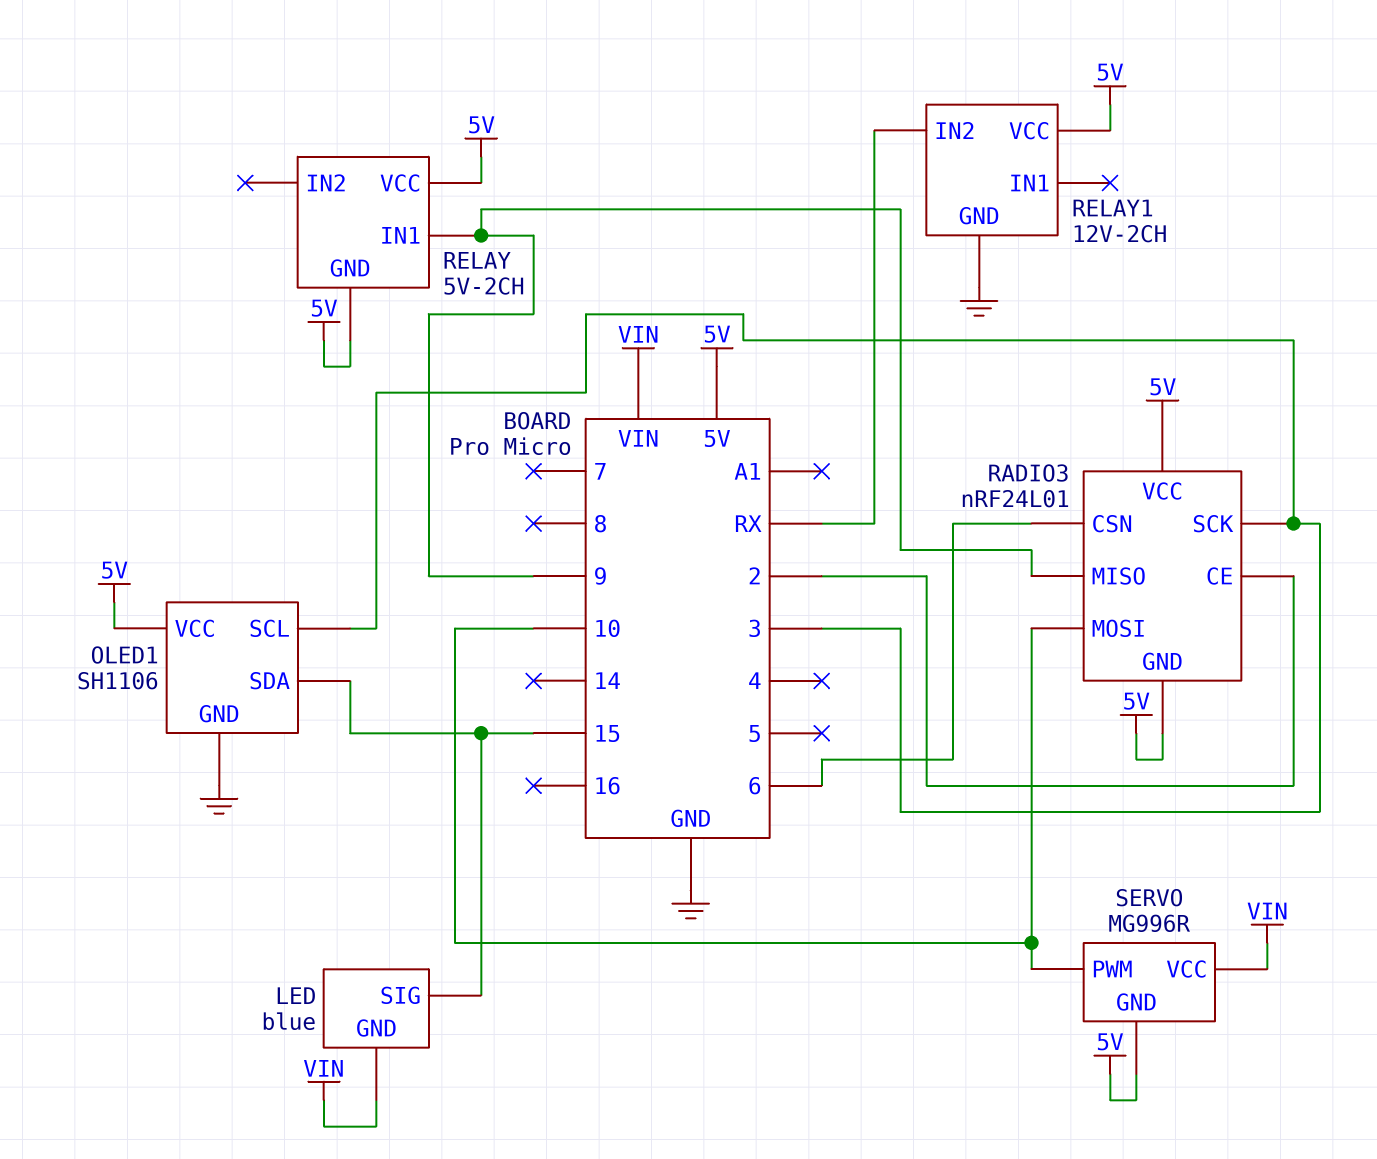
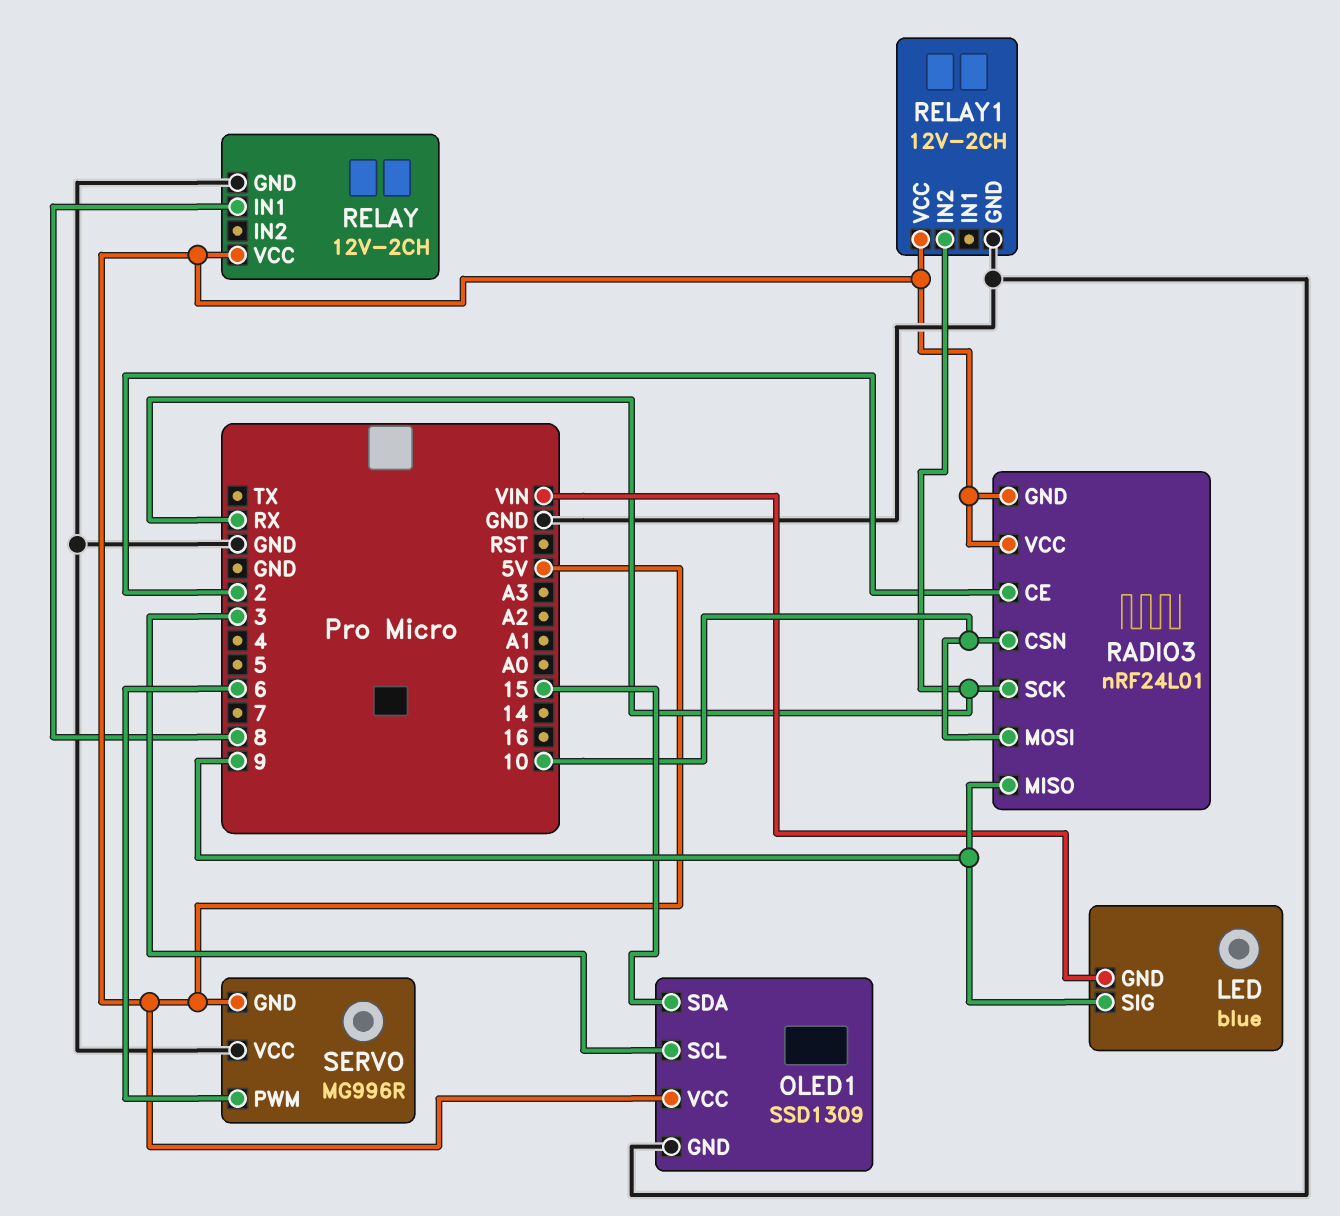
LED pin SIG: 15 -> 9
OLED1: SH1106 -> SSD1309
RADIO3 pin CSN: 6 -> 10
RADIO3 pin SCK: 3 -> RX
RELAY: 5V-2CH -> 12V-2CH
RELAY pin GND: 5V -> GND
RELAY pin IN1: 9 -> 8
SERVO pin PWM: 10 -> 6
SERVO pin VCC: VIN -> GND

